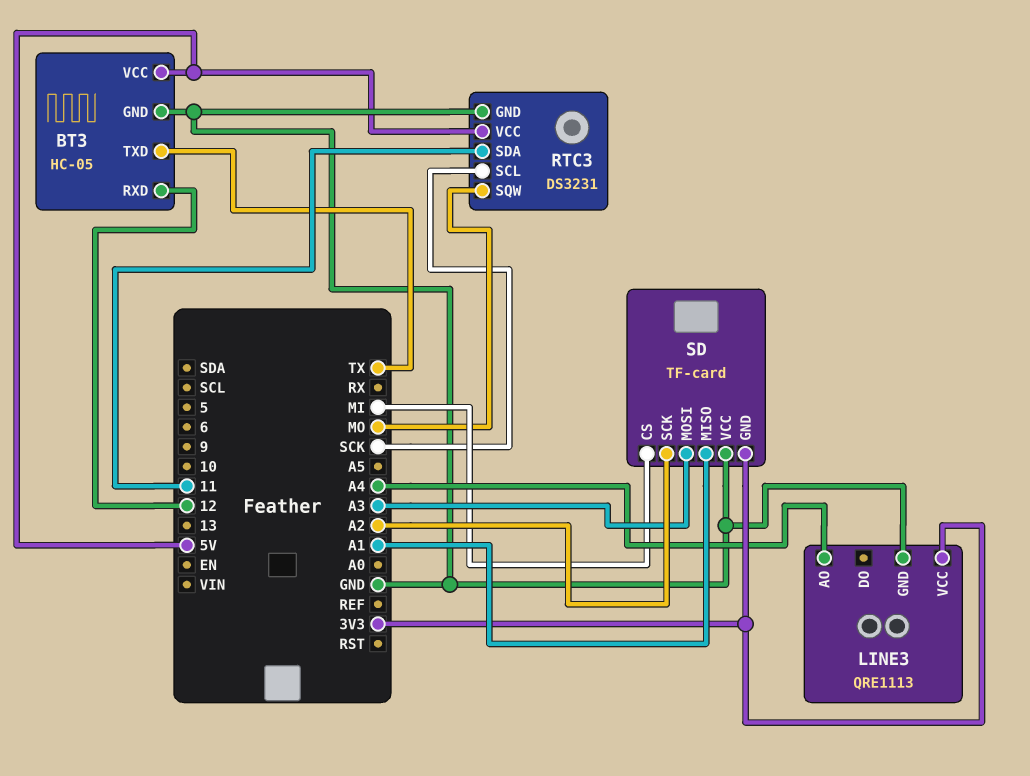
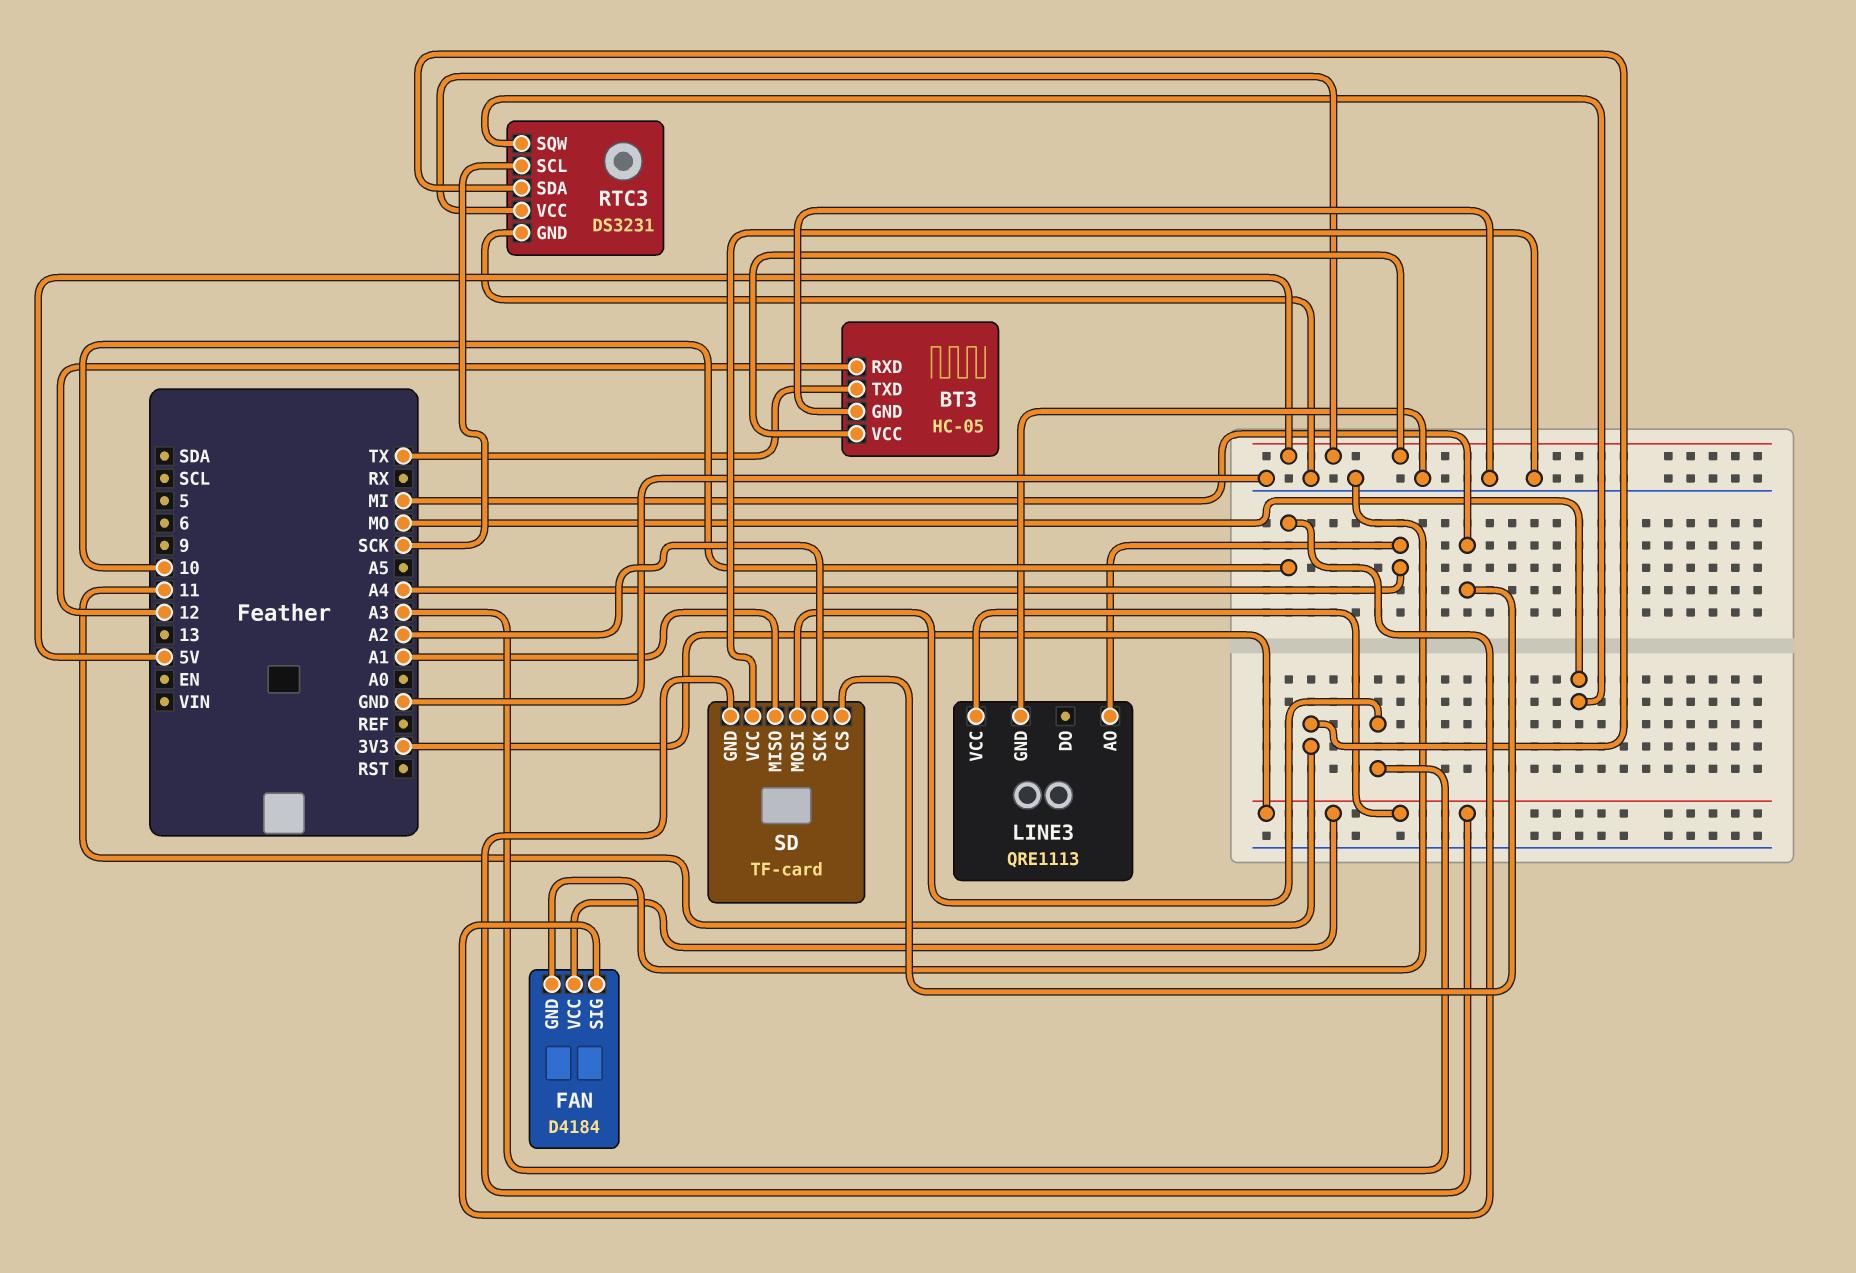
FAN: none -> D4184
FAN pin GND: none -> GND
FAN pin SIG: none -> 10
FAN pin VCC: none -> 3V3

